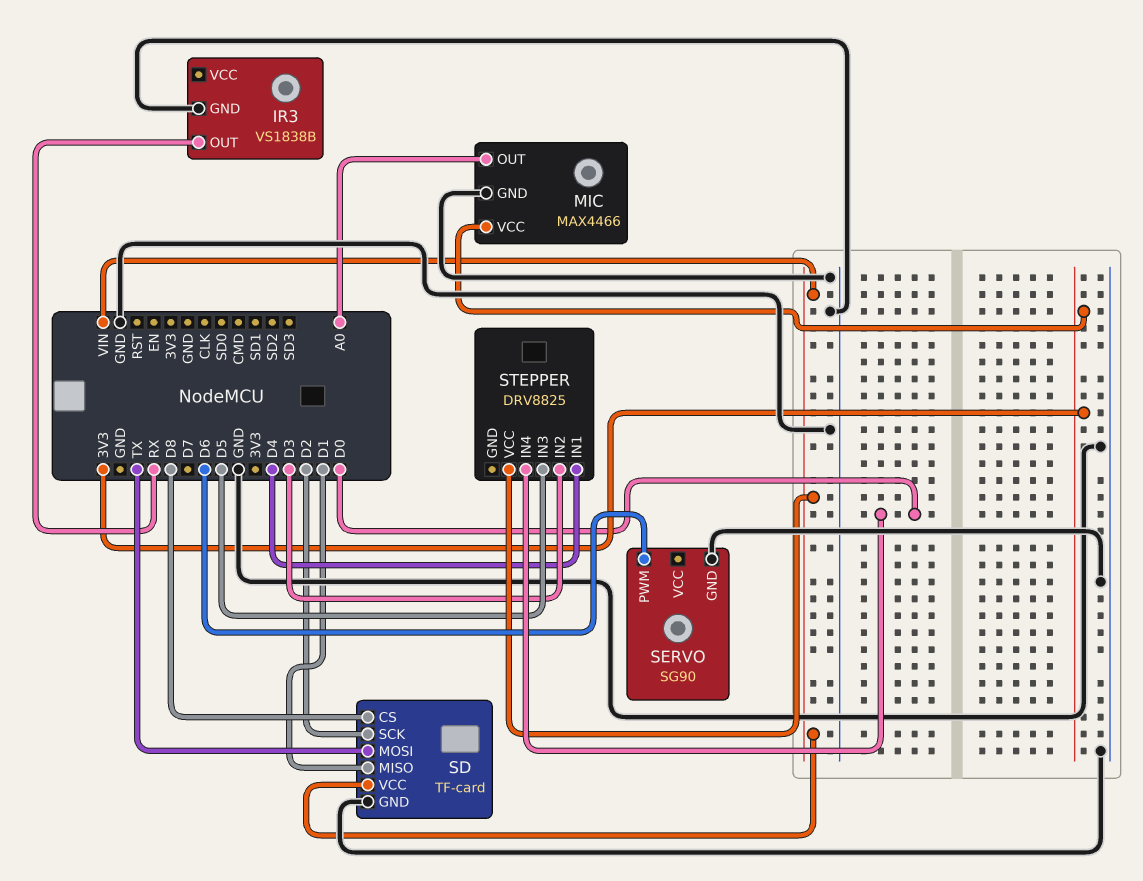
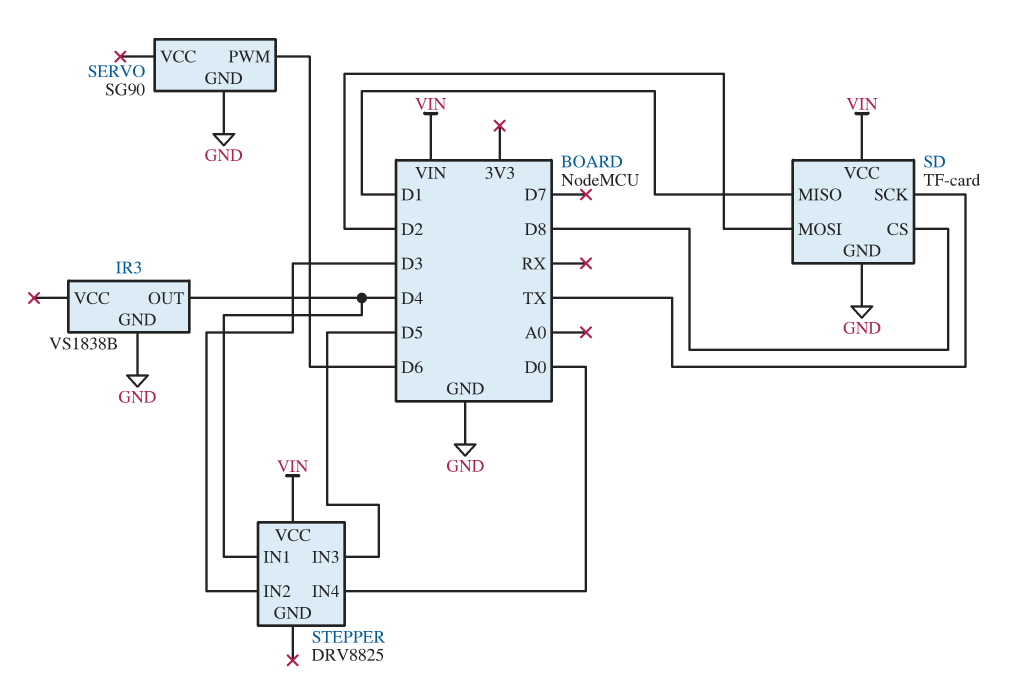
IR3 pin OUT: RX -> D4
MIC: MAX4466 -> none
MIC pin GND: GND -> none
MIC pin OUT: A0 -> none
MIC pin VCC: 3V3 -> none
SD pin MOSI: TX -> D2
SD pin SCK: D2 -> TX

